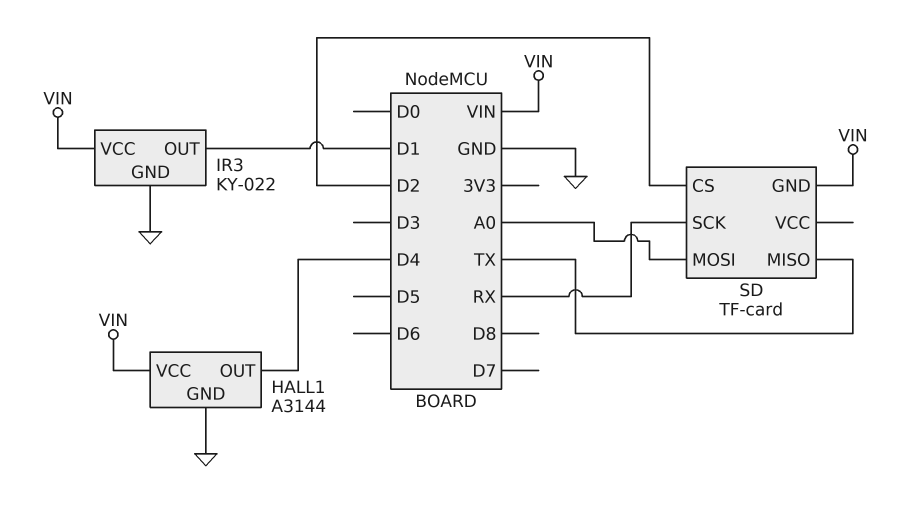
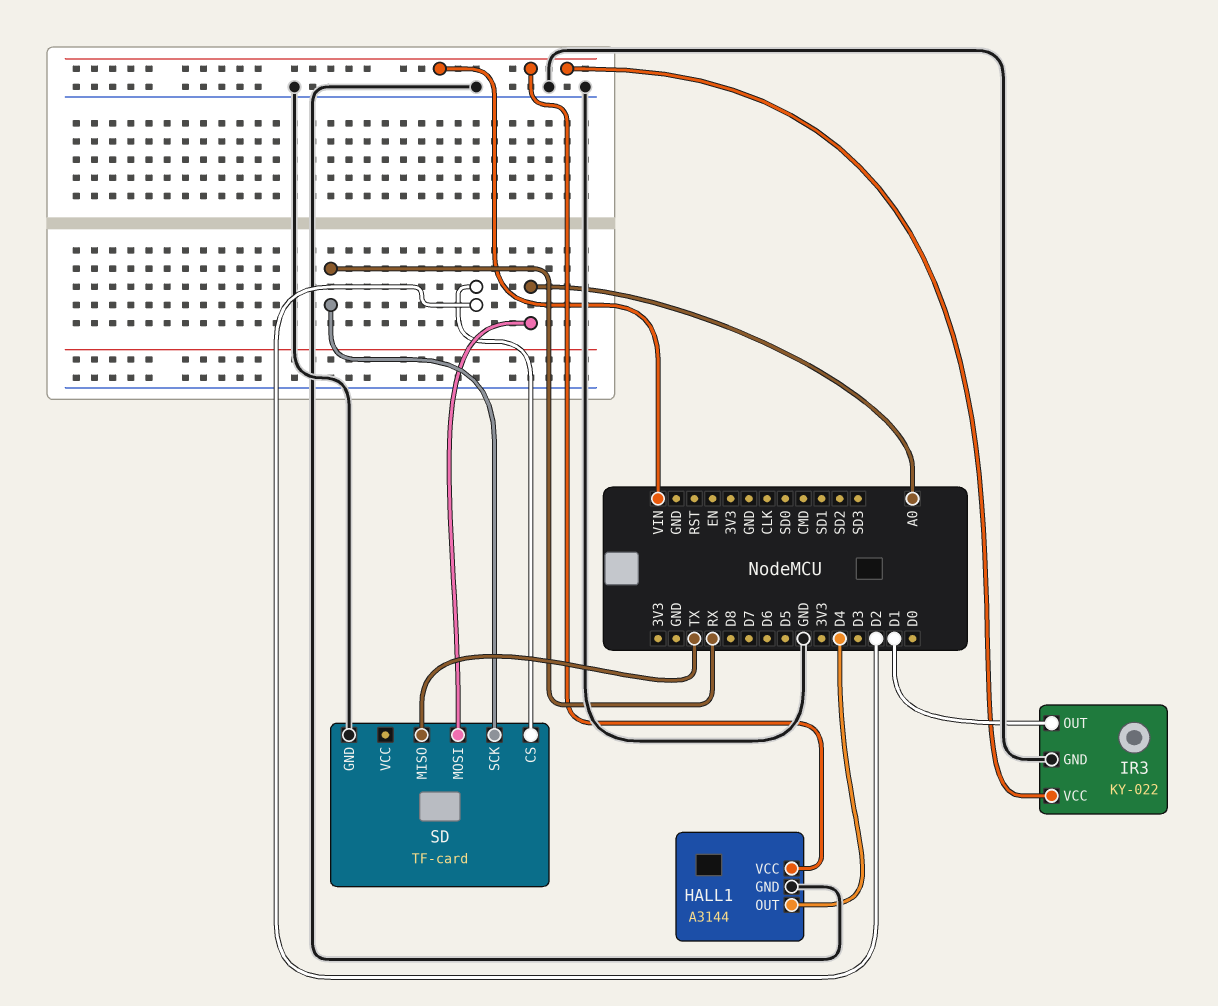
SD pin GND: VIN -> GND

